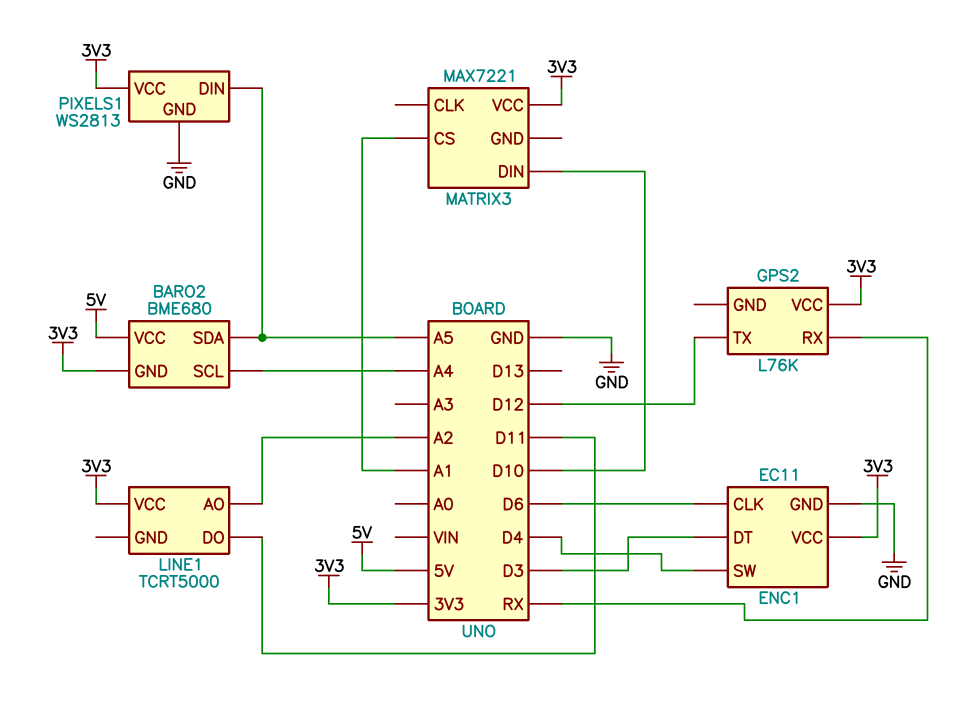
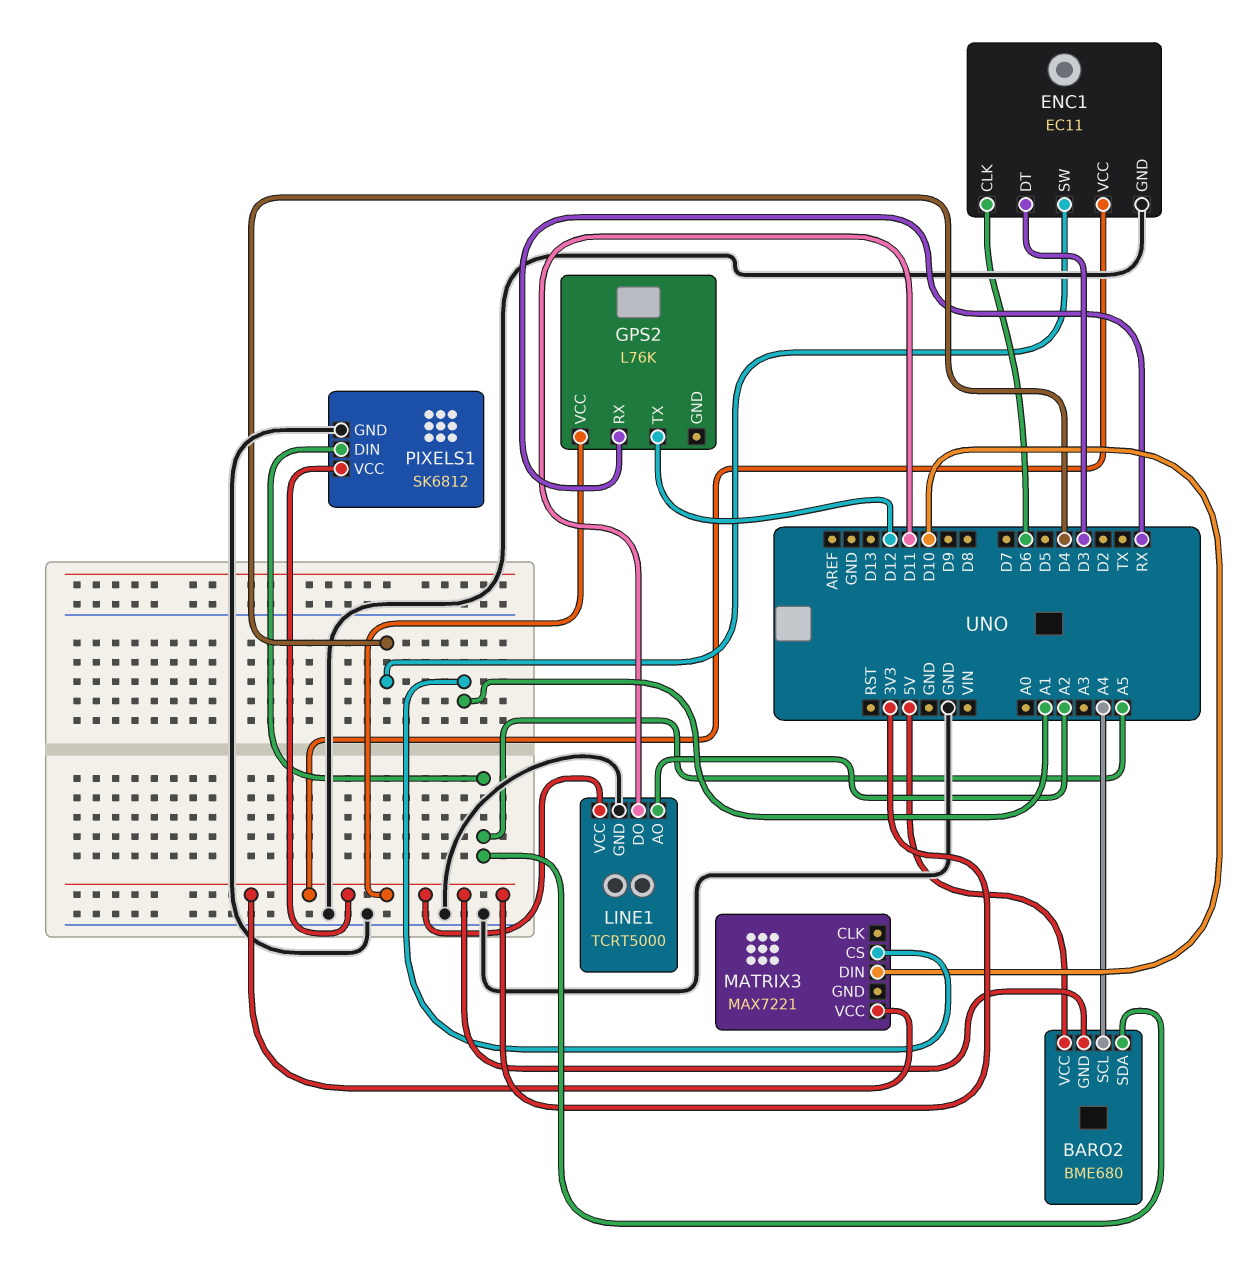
LINE1 pin GND: none -> GND
PIXELS1: WS2813 -> SK6812

